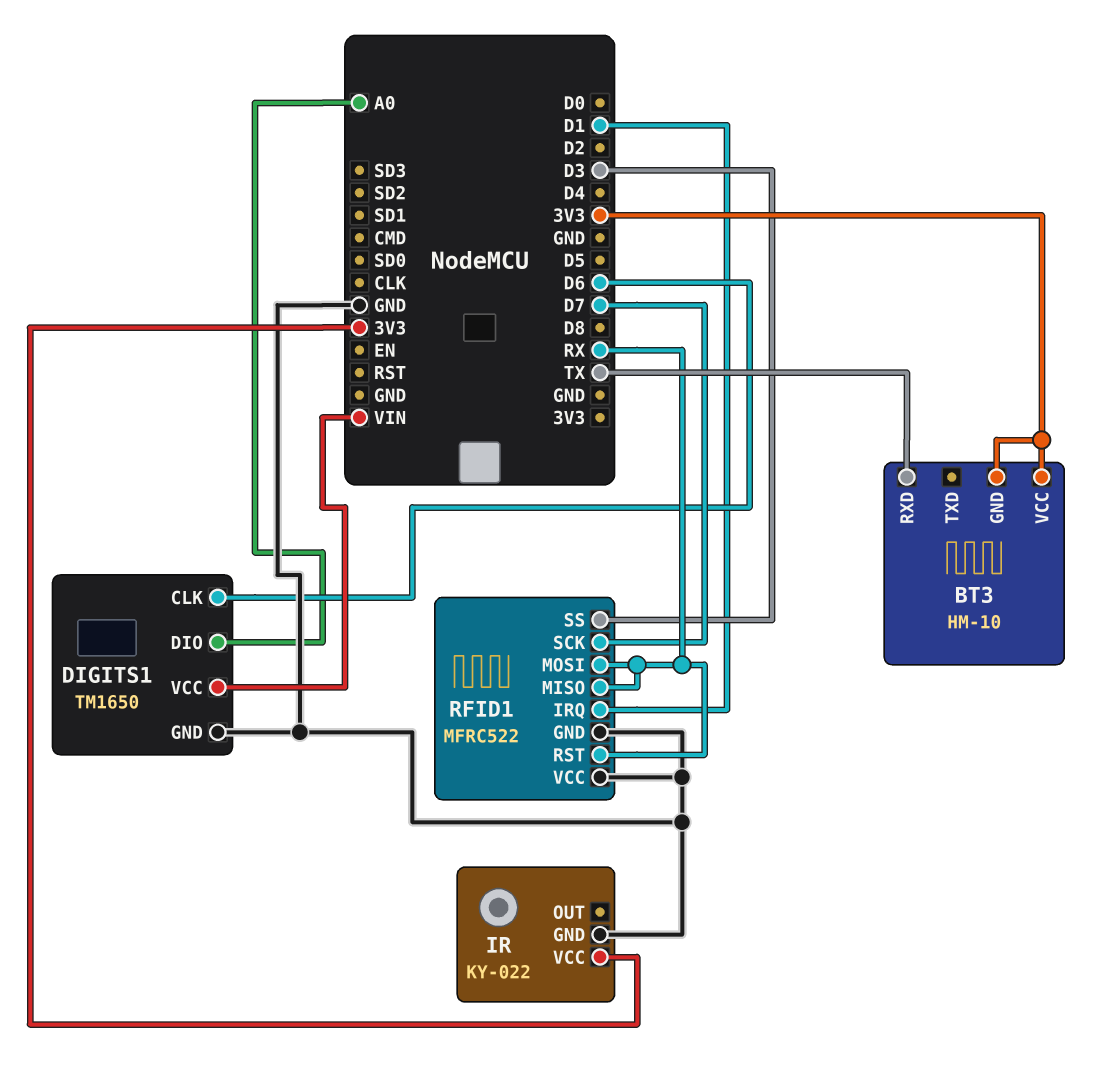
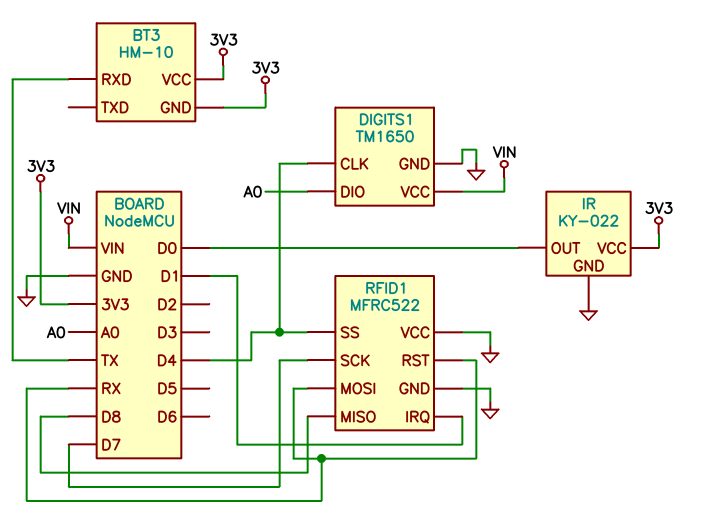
DIGITS1 pin CLK: D6 -> D4
IR pin OUT: none -> D0
RFID1 pin MISO: RX -> D8
RFID1 pin SS: D3 -> D4

